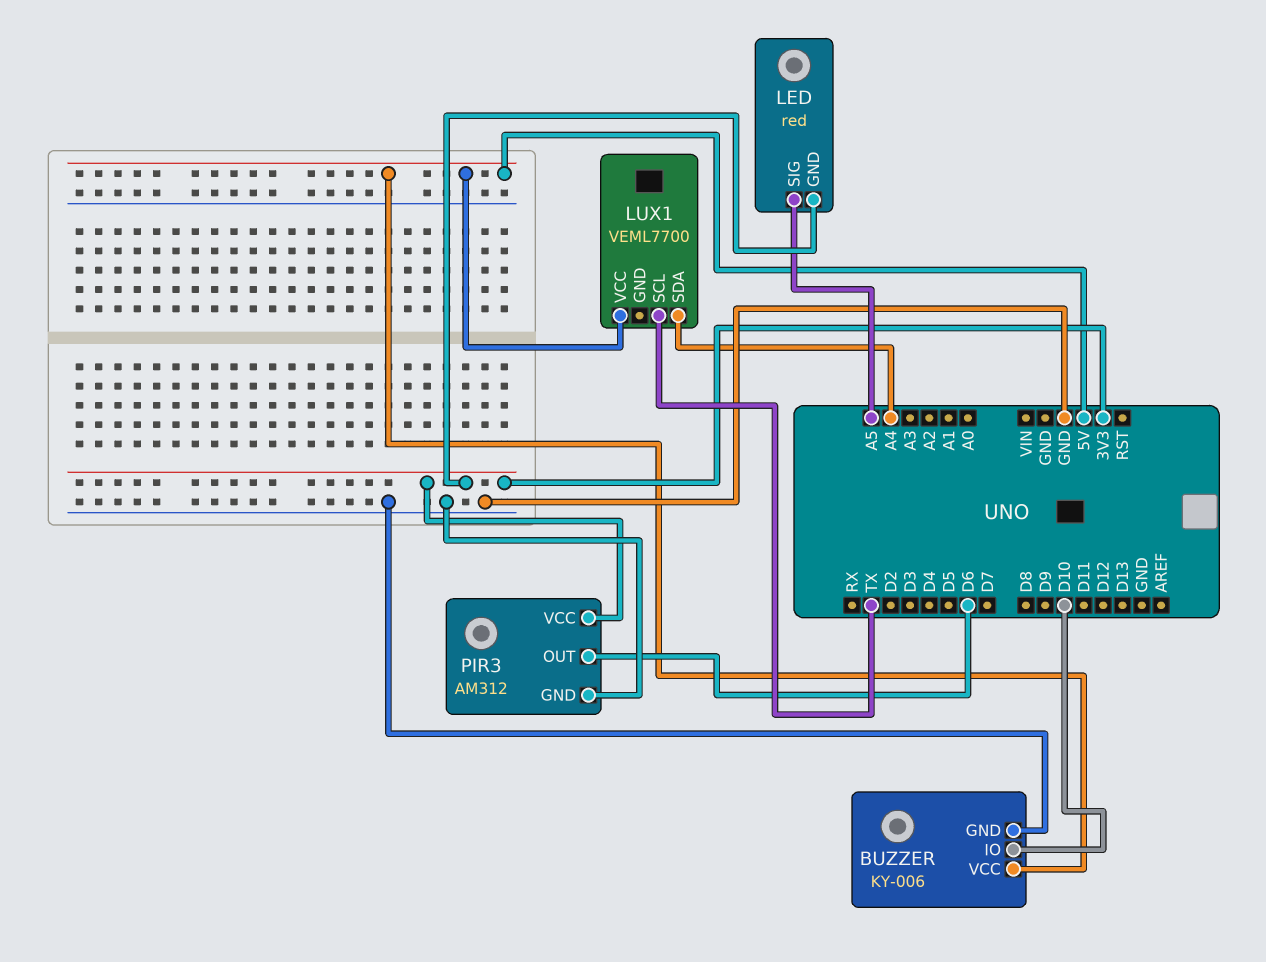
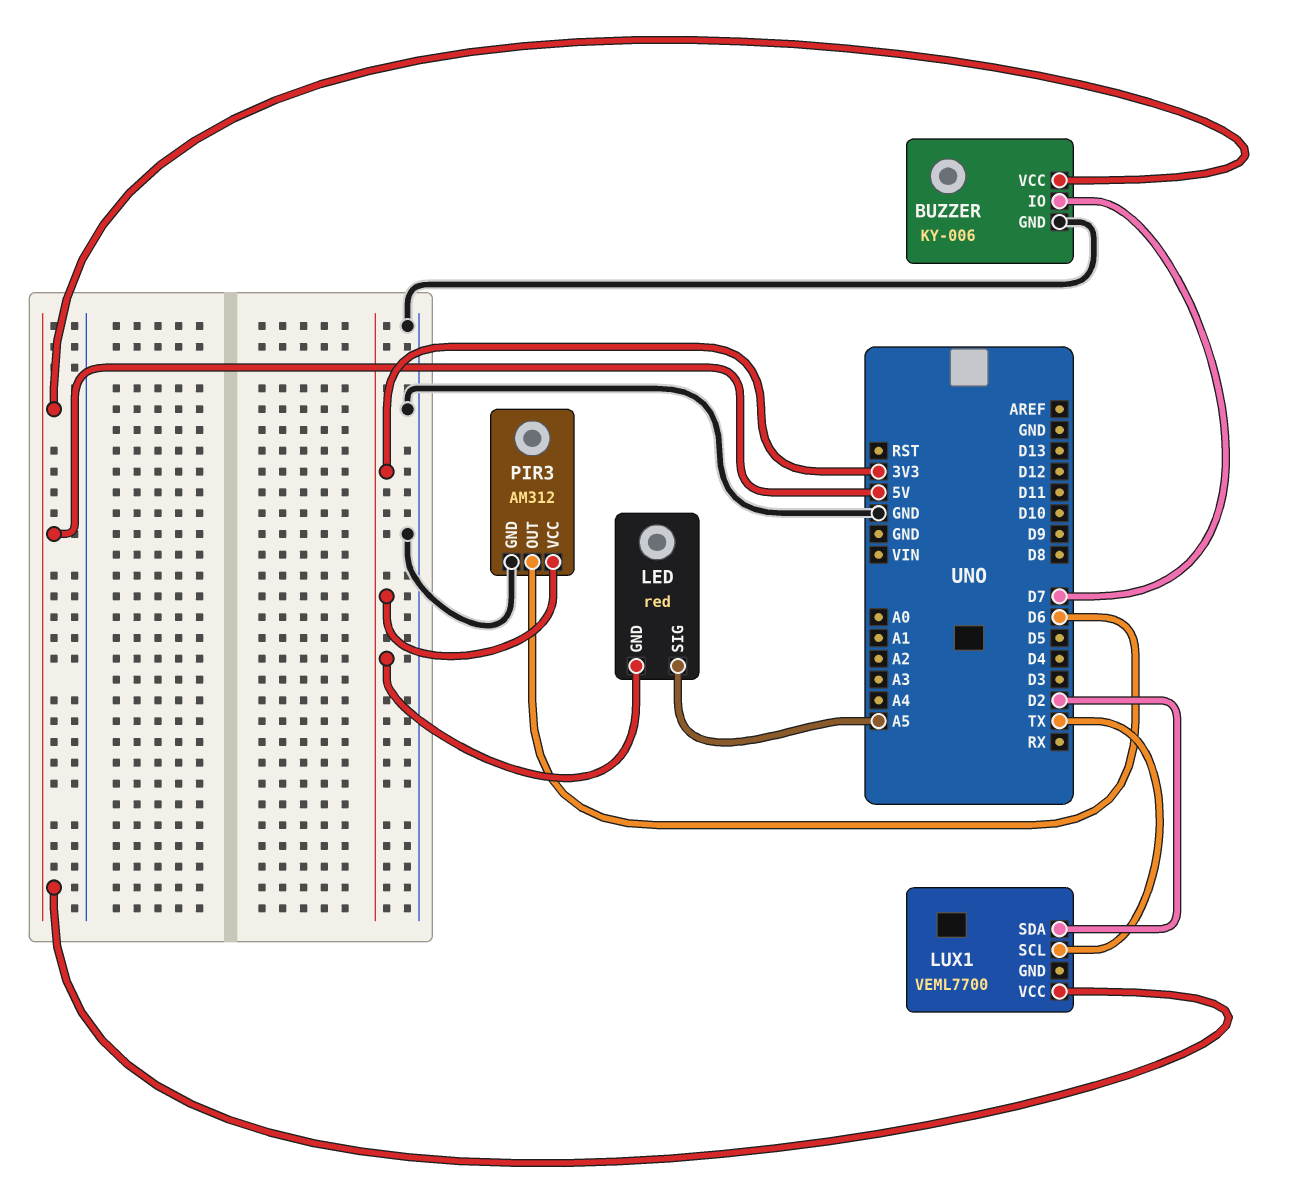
BUZZER pin IO: D10 -> D7
LUX1 pin SDA: A4 -> D2

